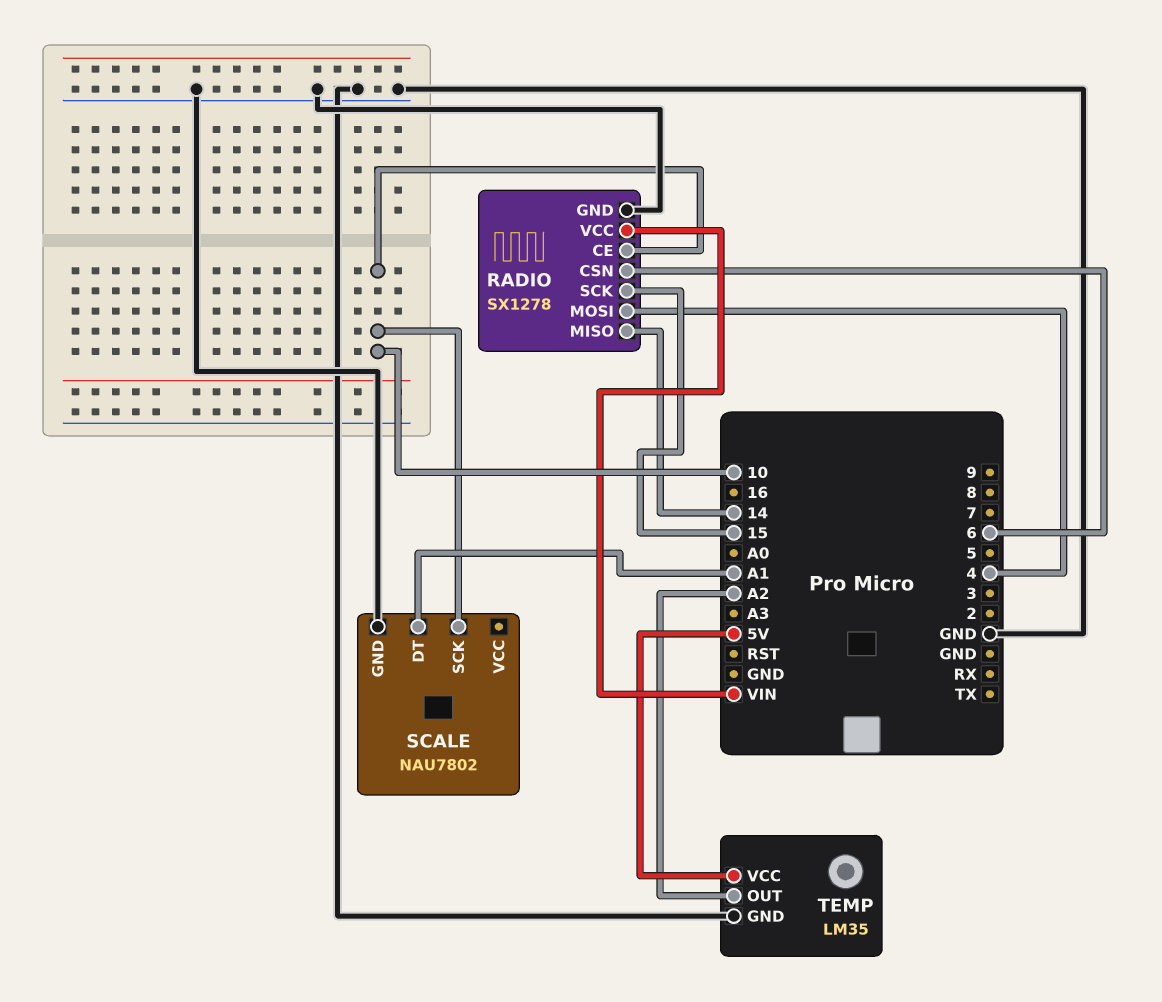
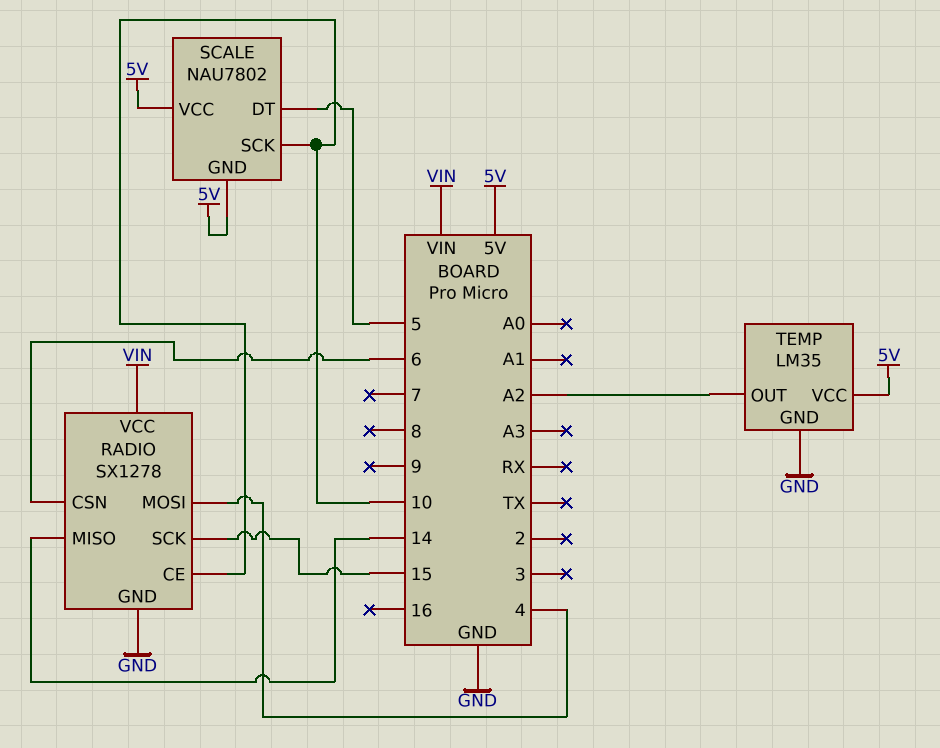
SCALE pin DT: A1 -> 5
SCALE pin GND: GND -> 5V
SCALE pin VCC: none -> 5V

